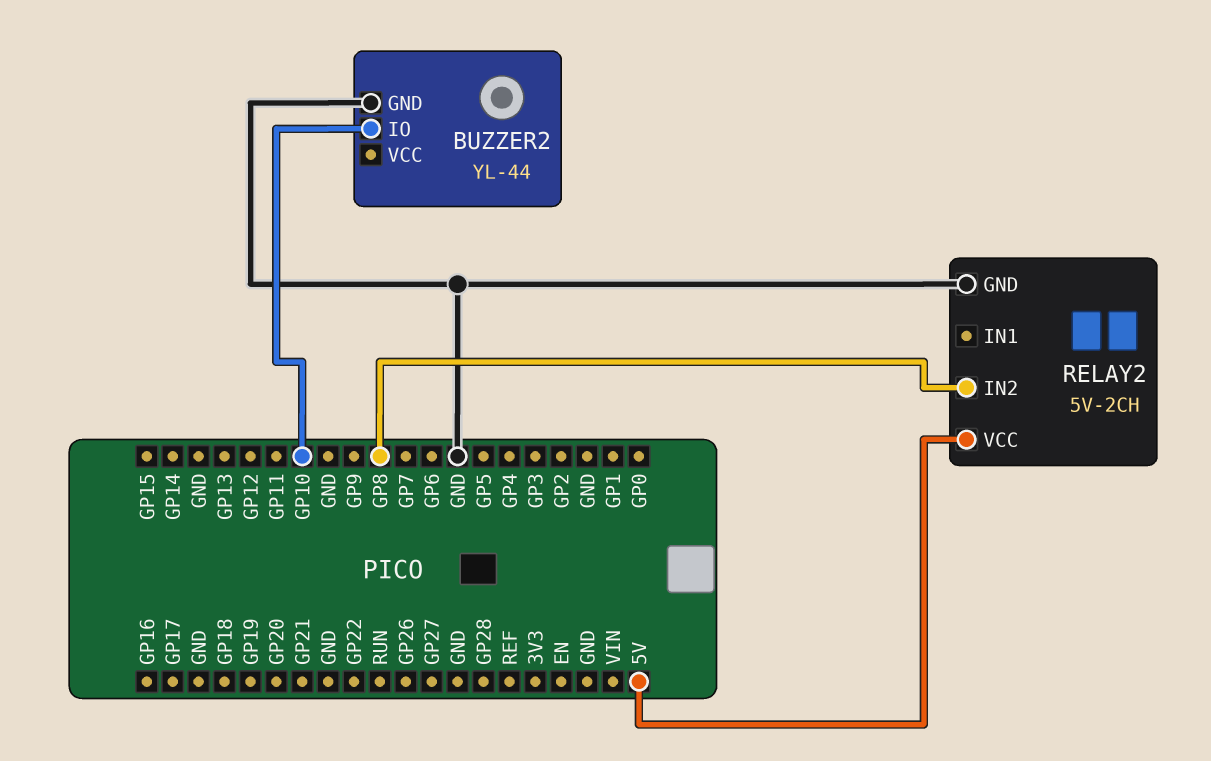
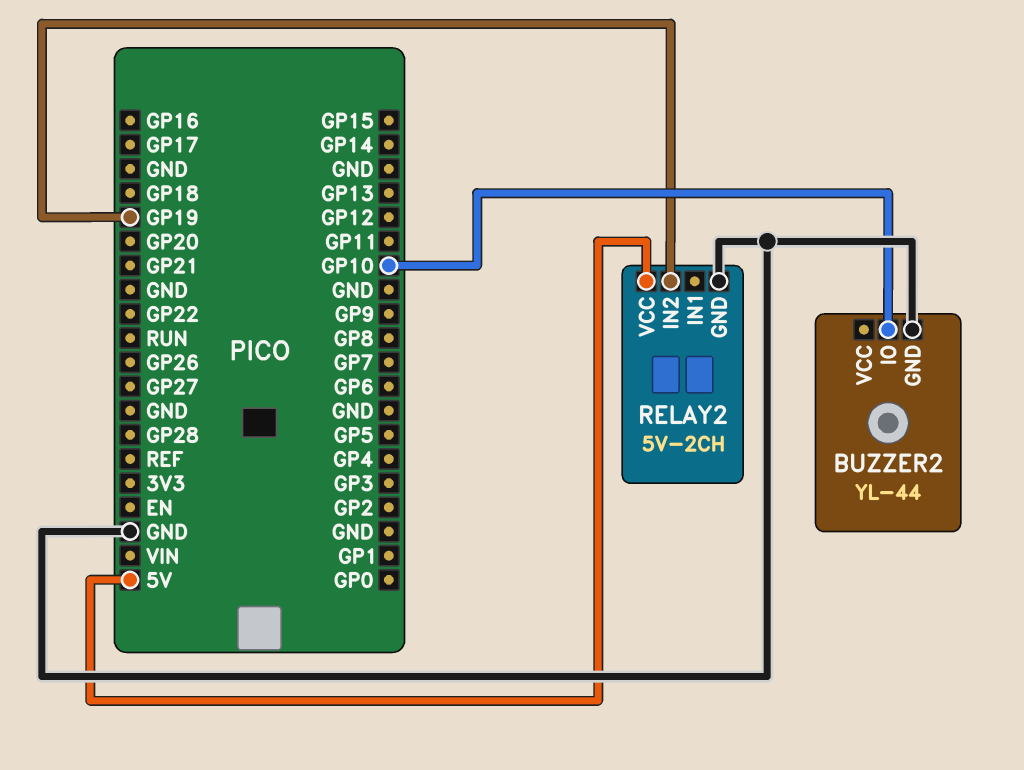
RELAY2 pin IN2: GP8 -> GP19

